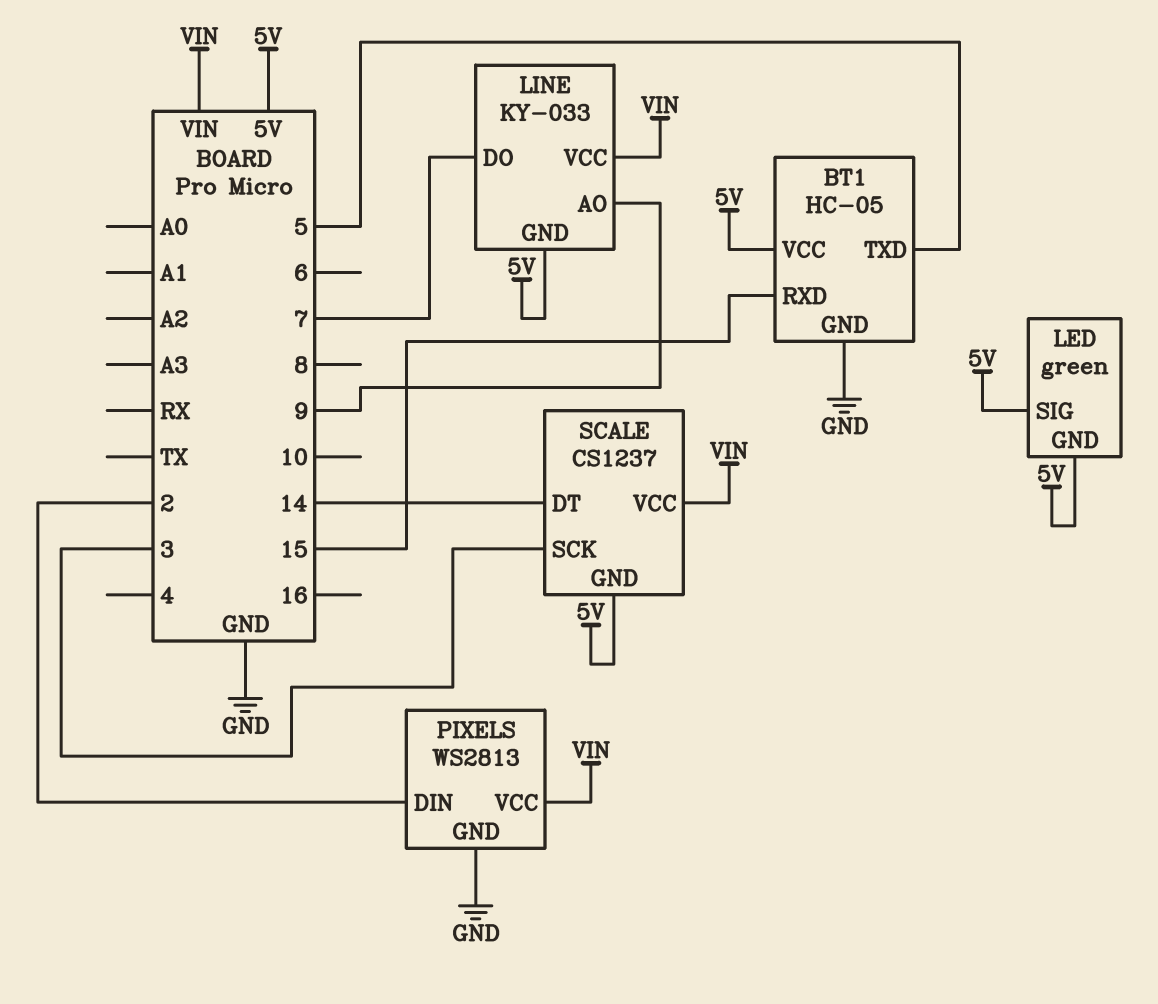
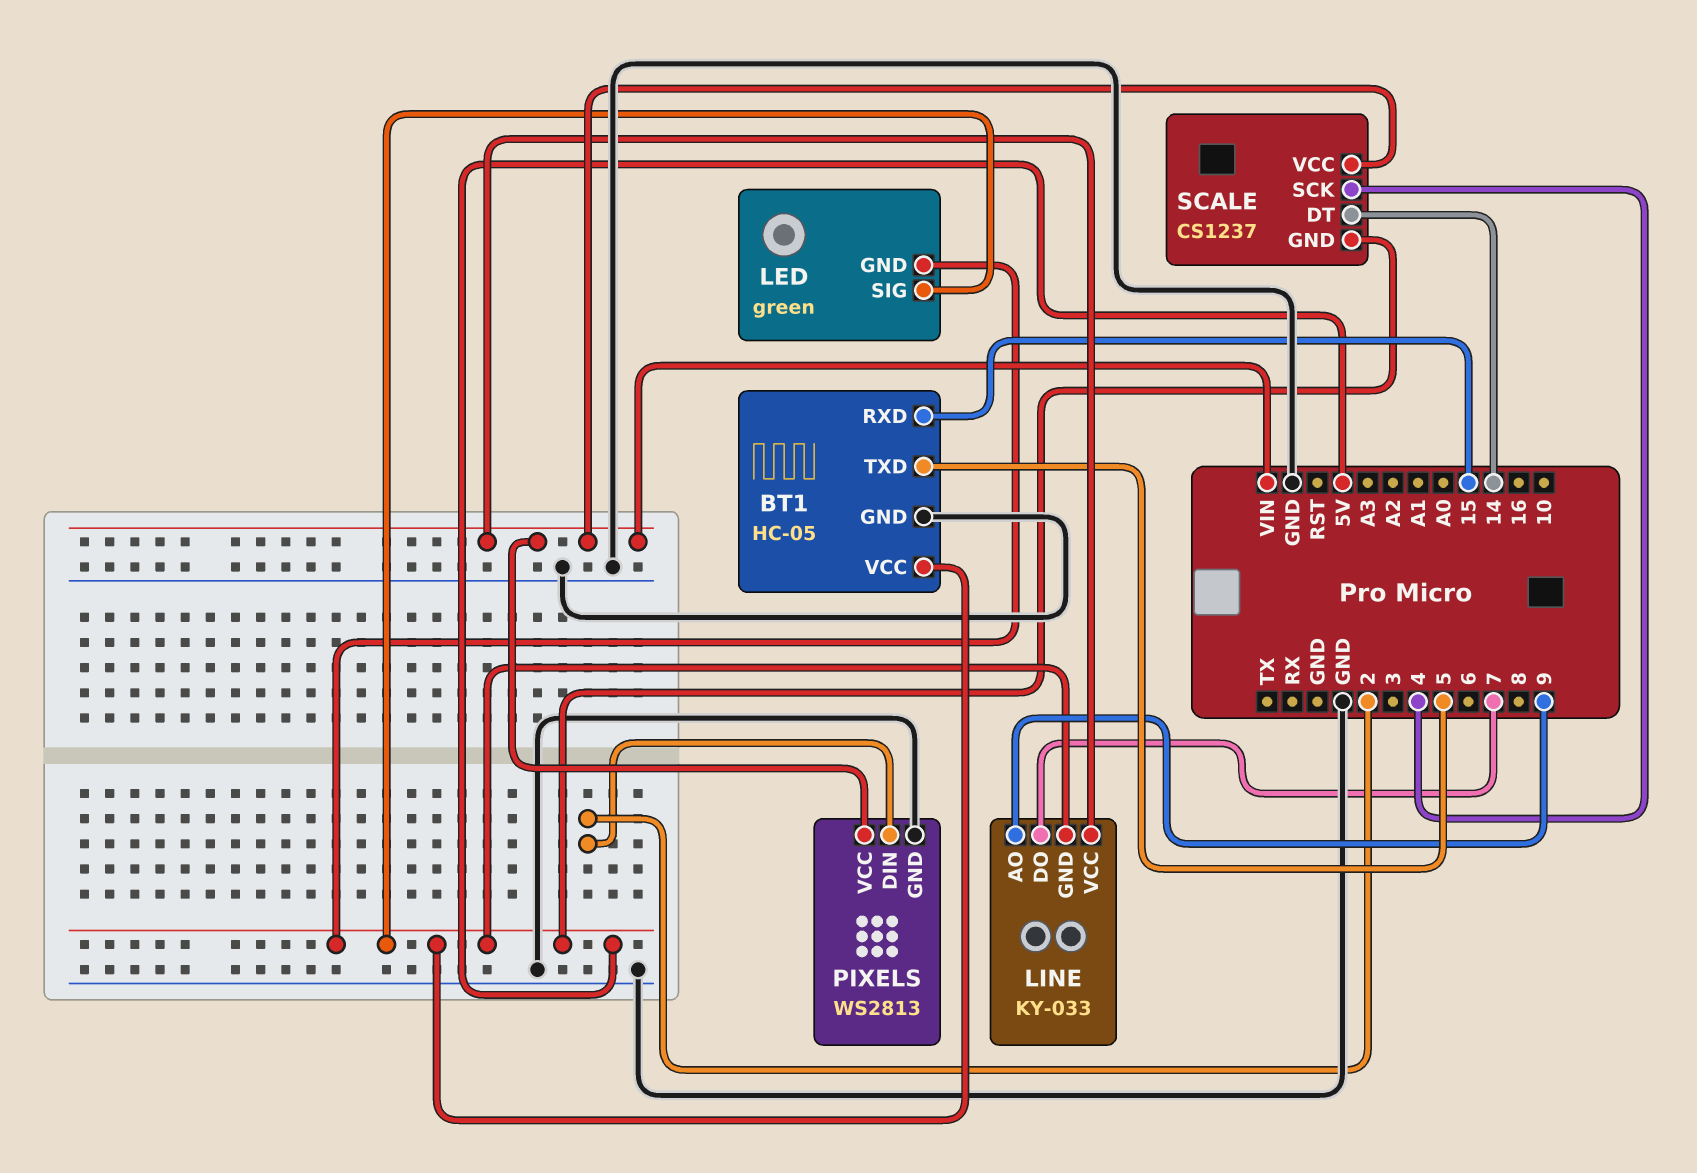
SCALE pin SCK: 3 -> 4

